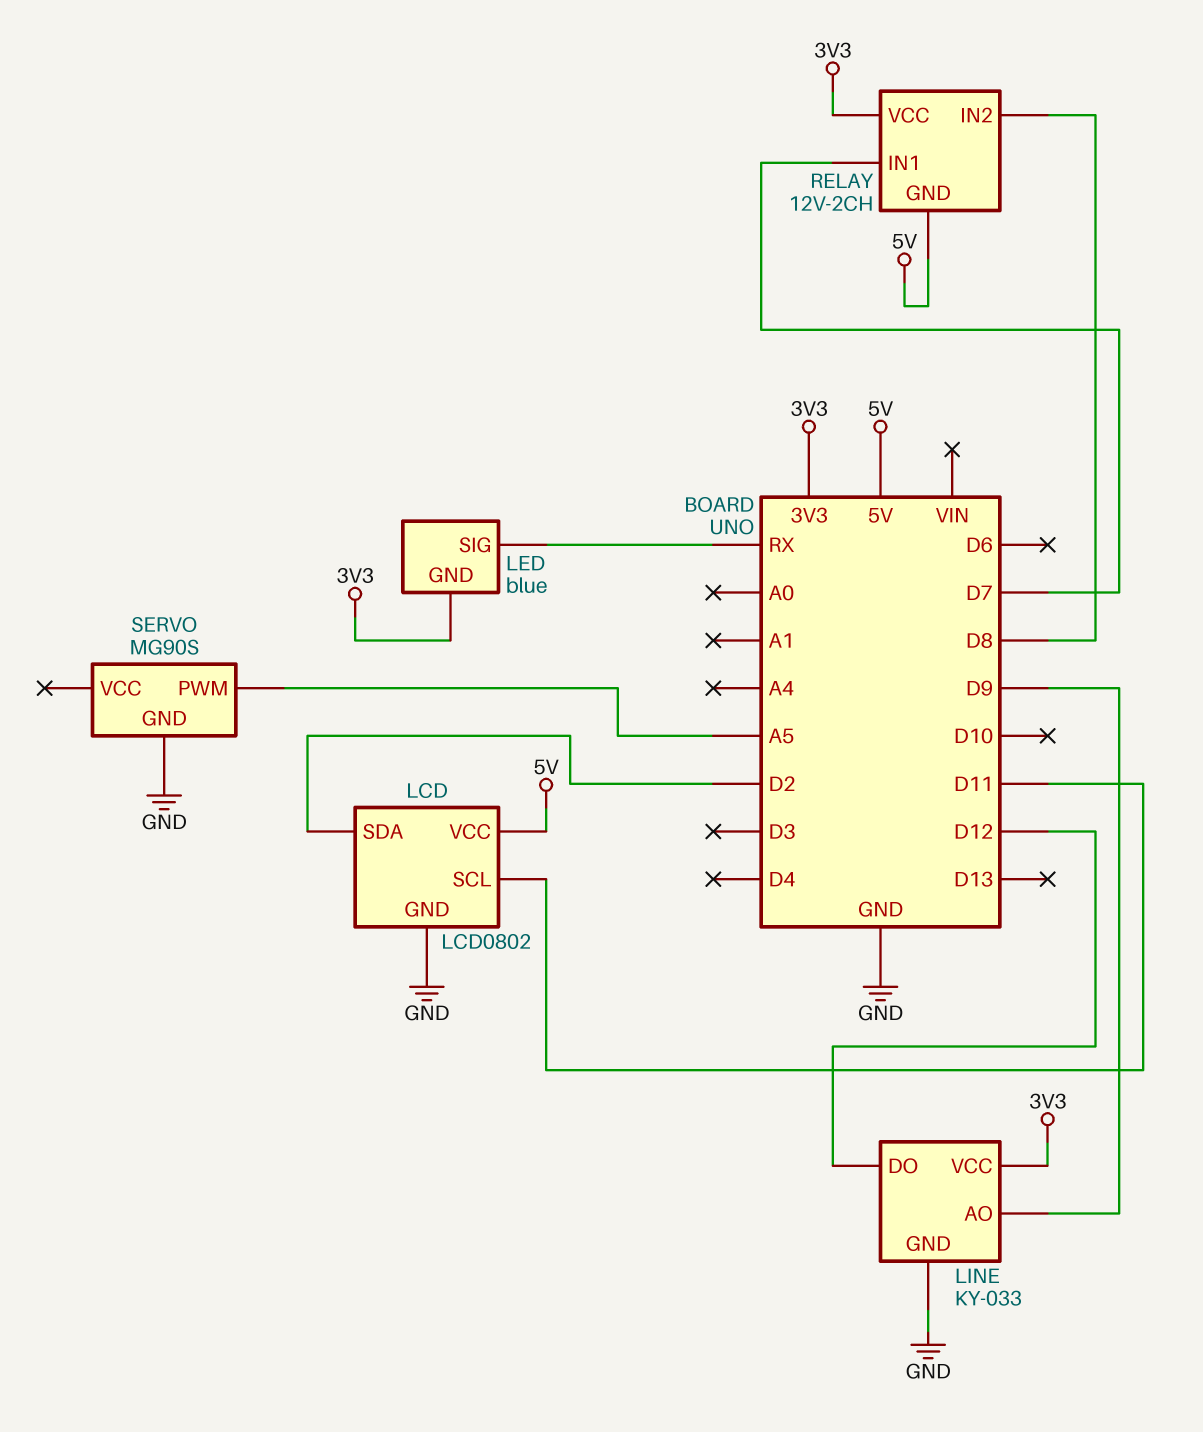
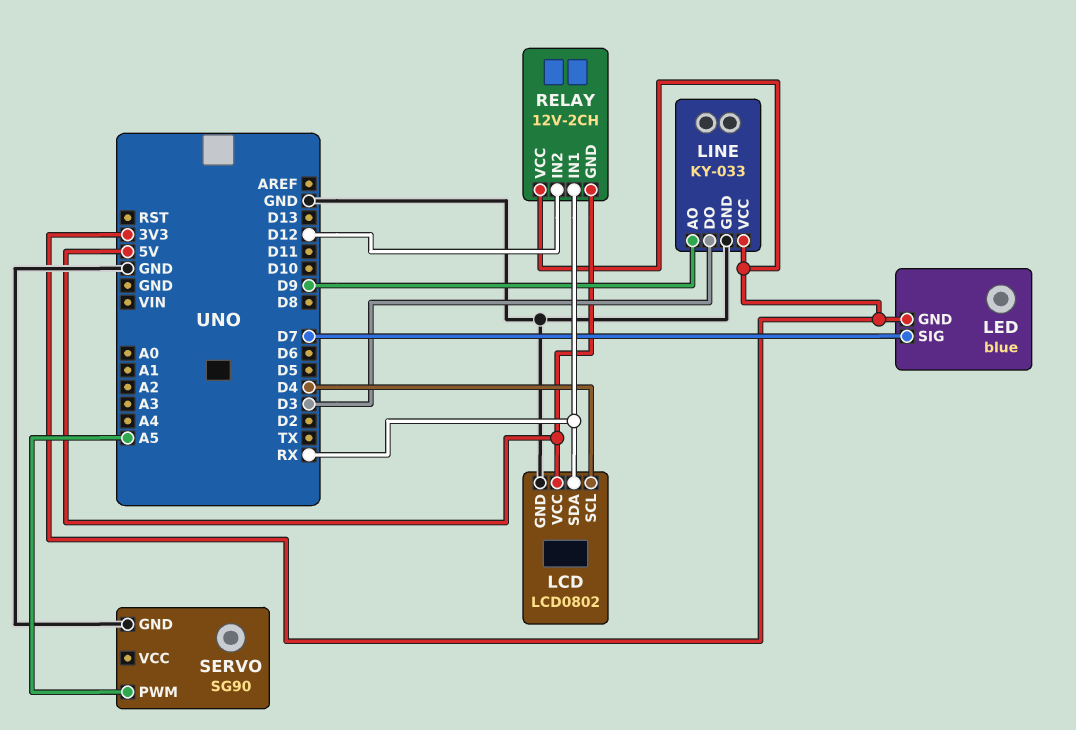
LCD pin SCL: D11 -> D4
LCD pin SDA: D2 -> RX
LED pin SIG: RX -> D7
LINE pin DO: D12 -> D3
RELAY pin IN1: D7 -> RX
RELAY pin IN2: D8 -> D12
SERVO: MG90S -> SG90

